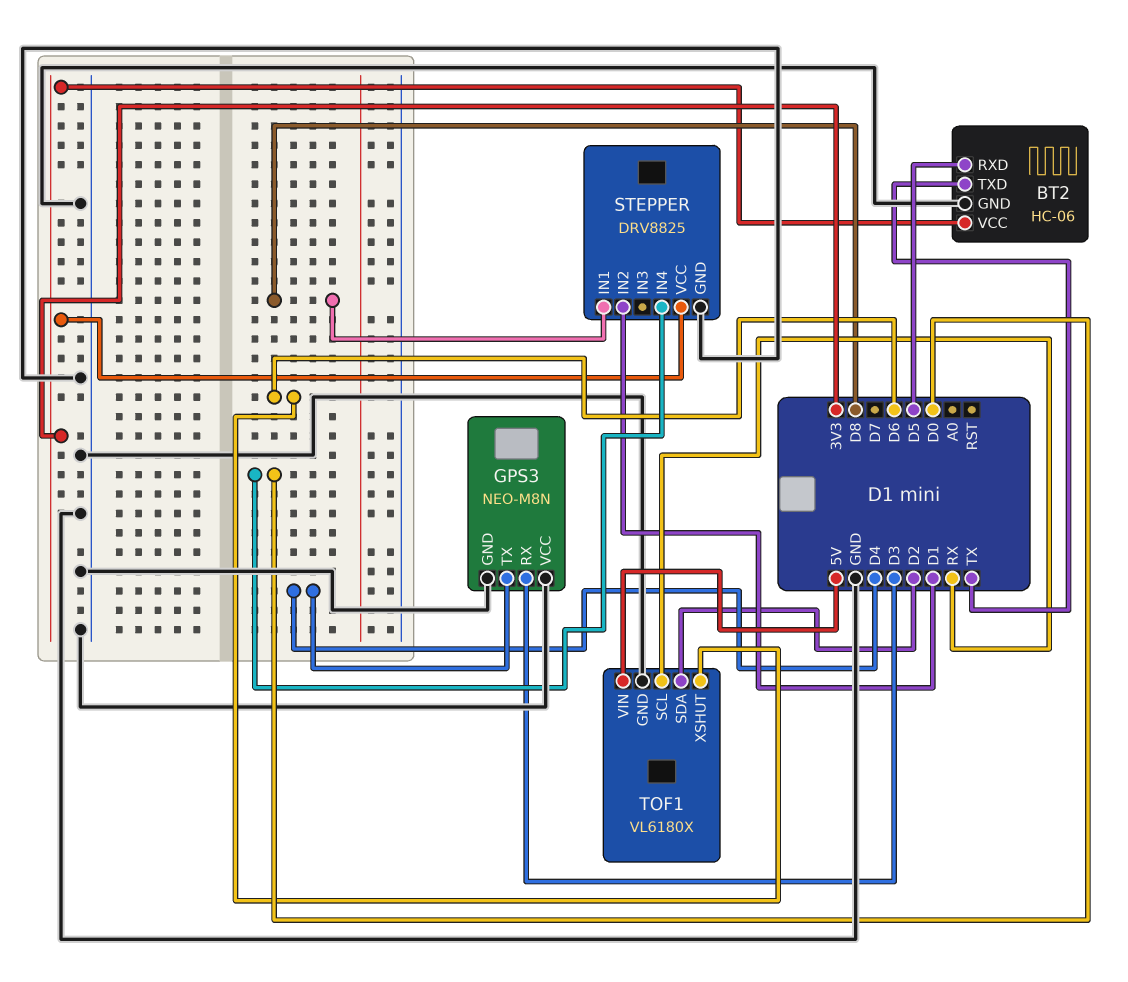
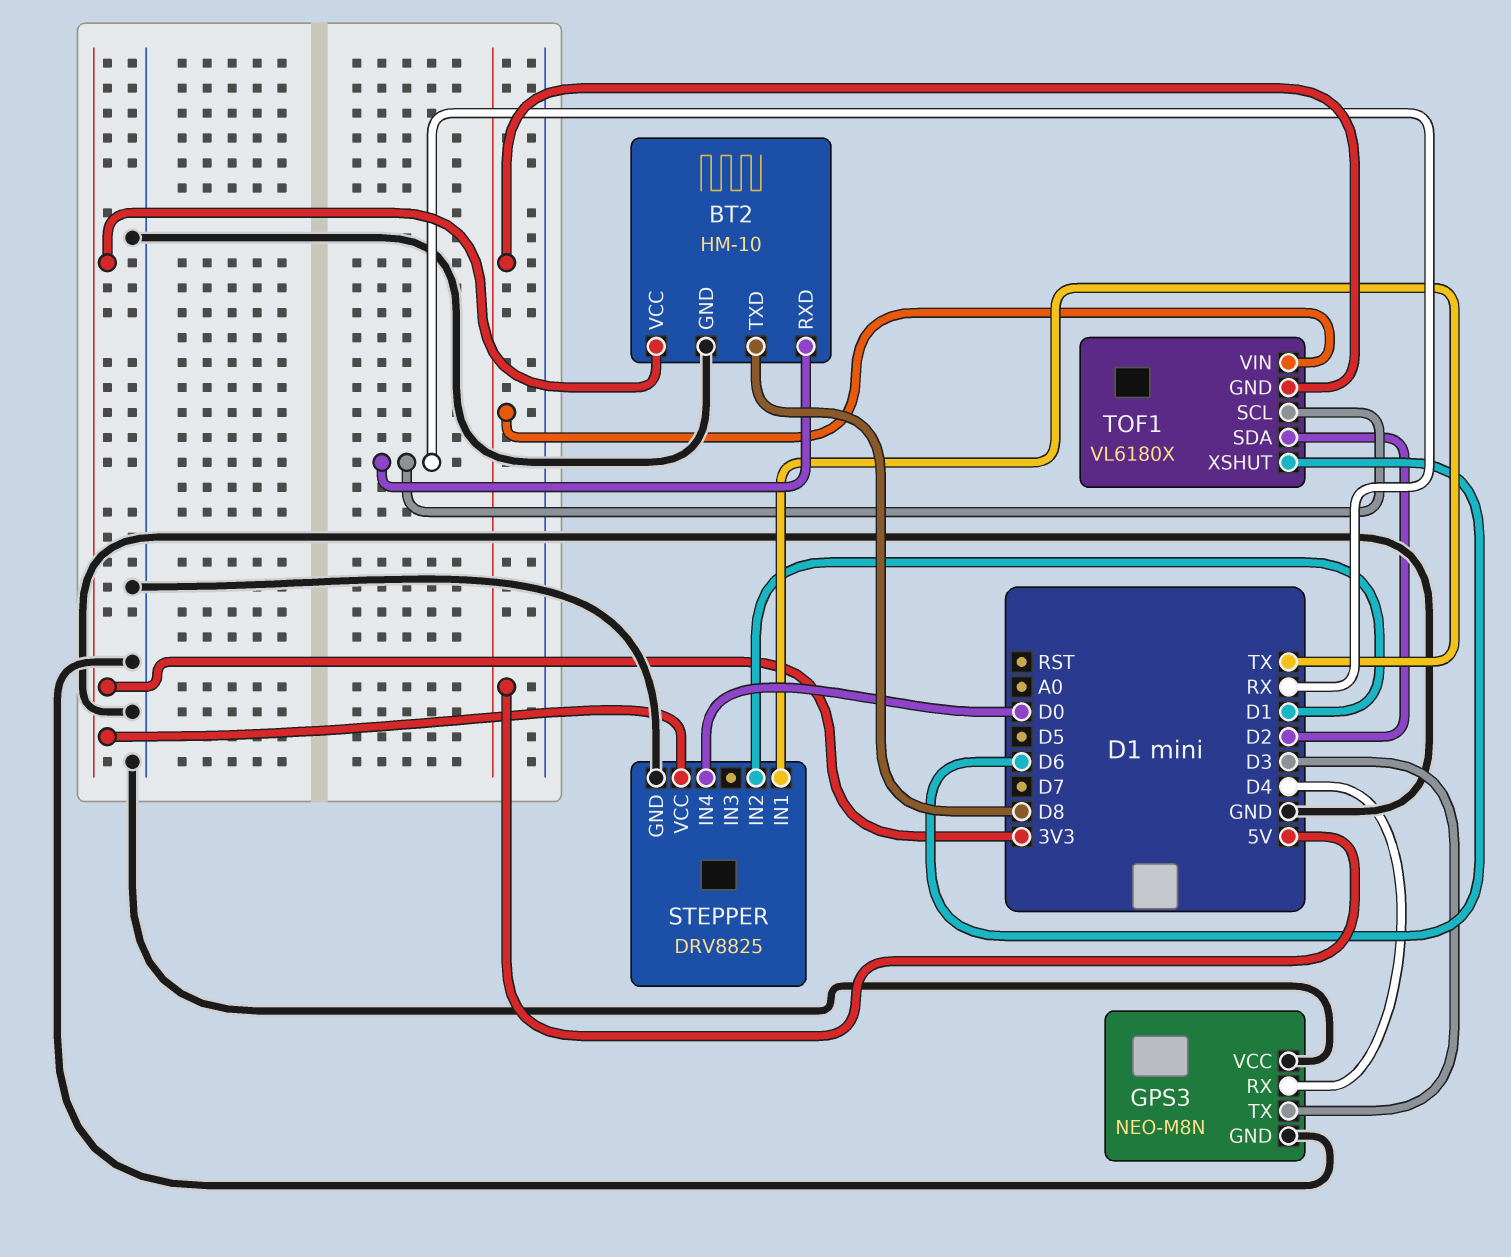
BT2: HC-06 -> HM-10
BT2 pin RXD: D5 -> RX
BT2 pin TXD: TX -> D8
GPS3 pin RX: D3 -> D4
GPS3 pin TX: D4 -> D3
STEPPER pin IN1: D8 -> TX
TOF1 pin GND: GND -> 5V

